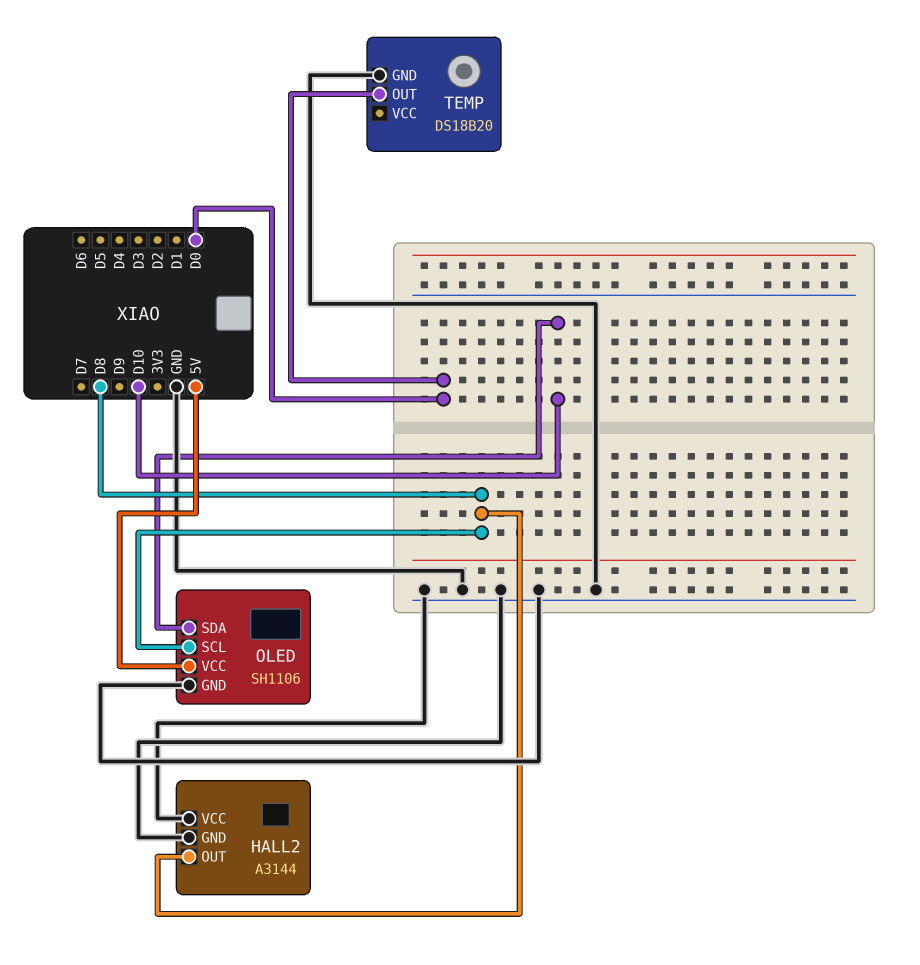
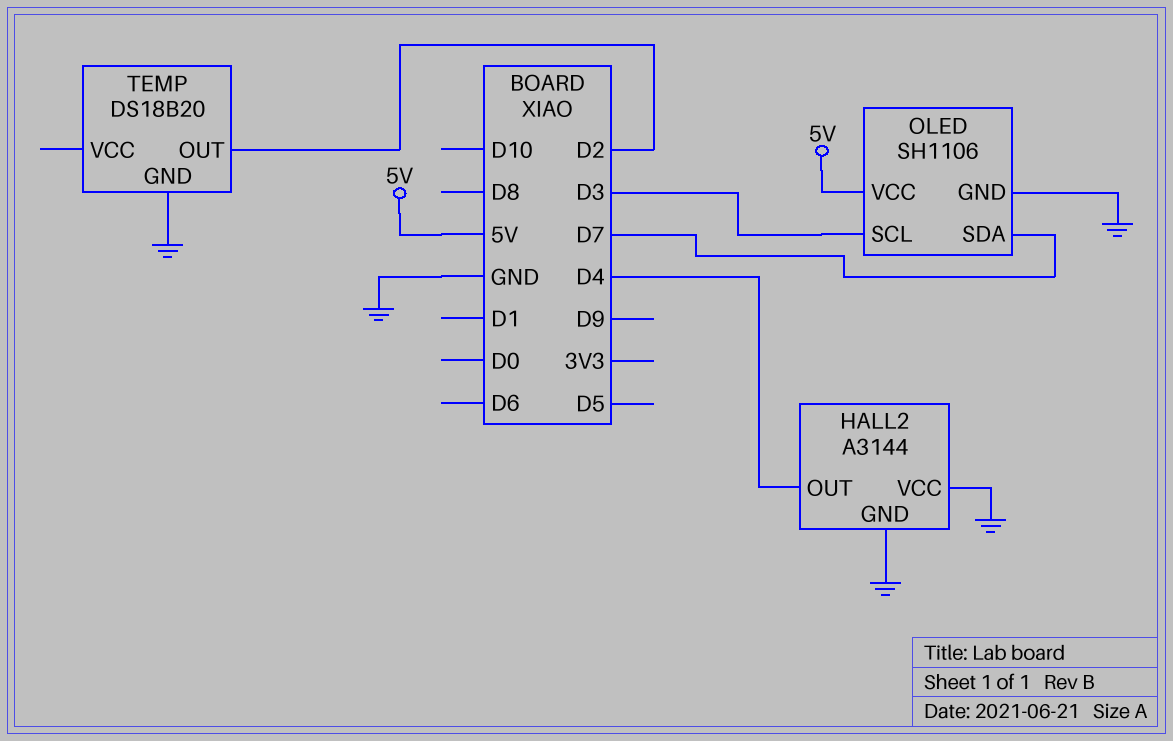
HALL2 pin OUT: D8 -> D4
OLED pin SCL: D8 -> D3
OLED pin SDA: D10 -> D7
TEMP pin OUT: D0 -> D2

